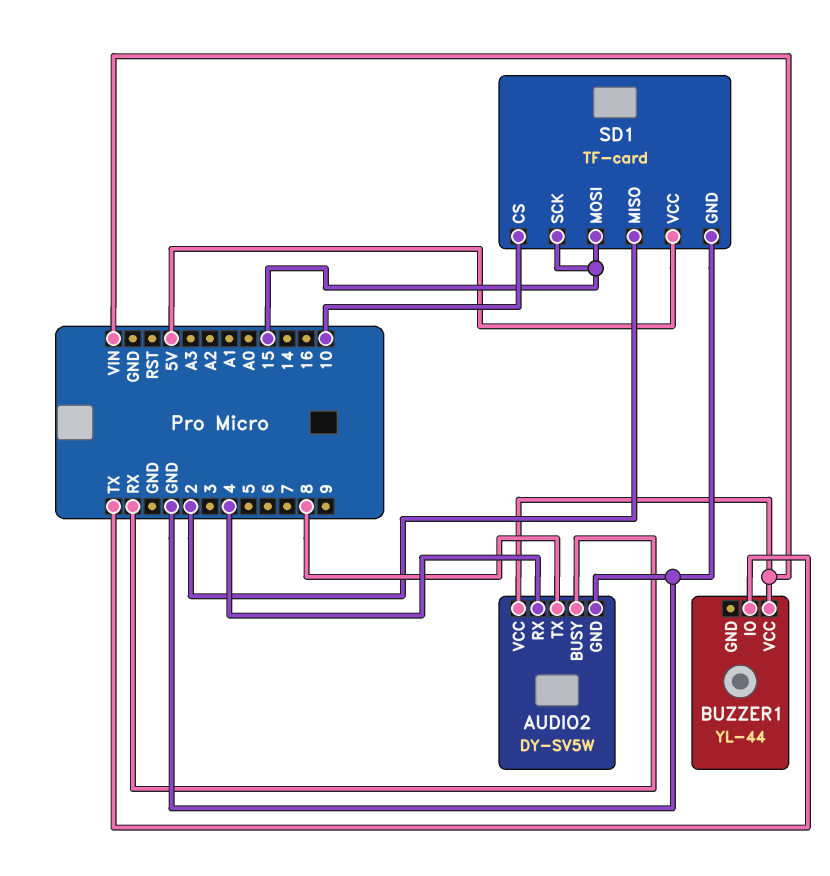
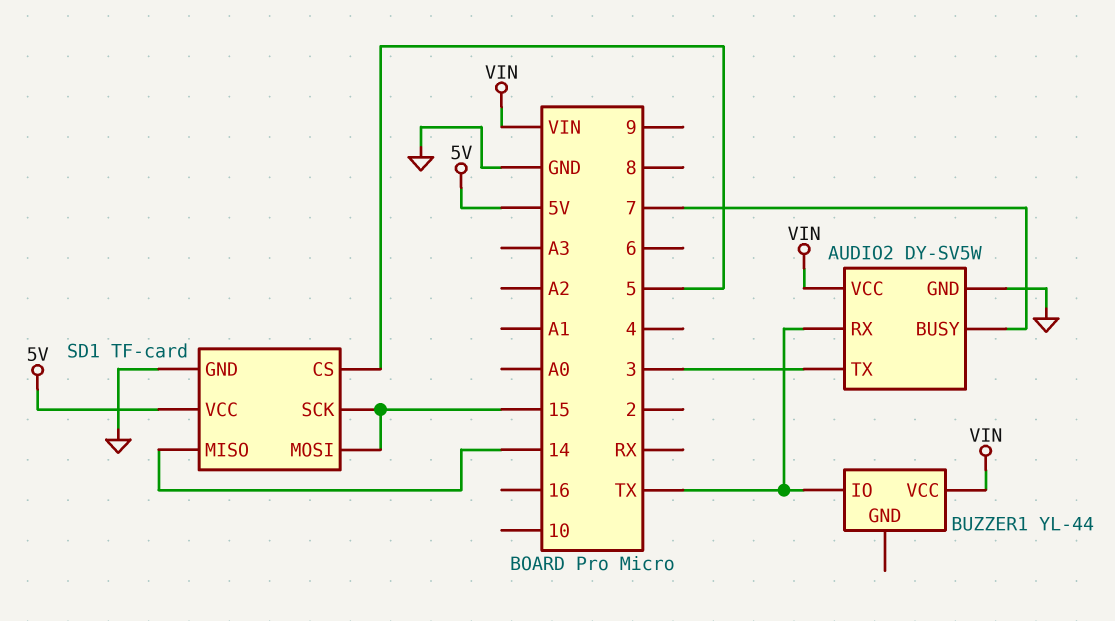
AUDIO2 pin BUSY: RX -> 7
AUDIO2 pin RX: 4 -> TX
AUDIO2 pin TX: 8 -> 3
SD1 pin CS: 10 -> 5
SD1 pin MISO: 2 -> 14

